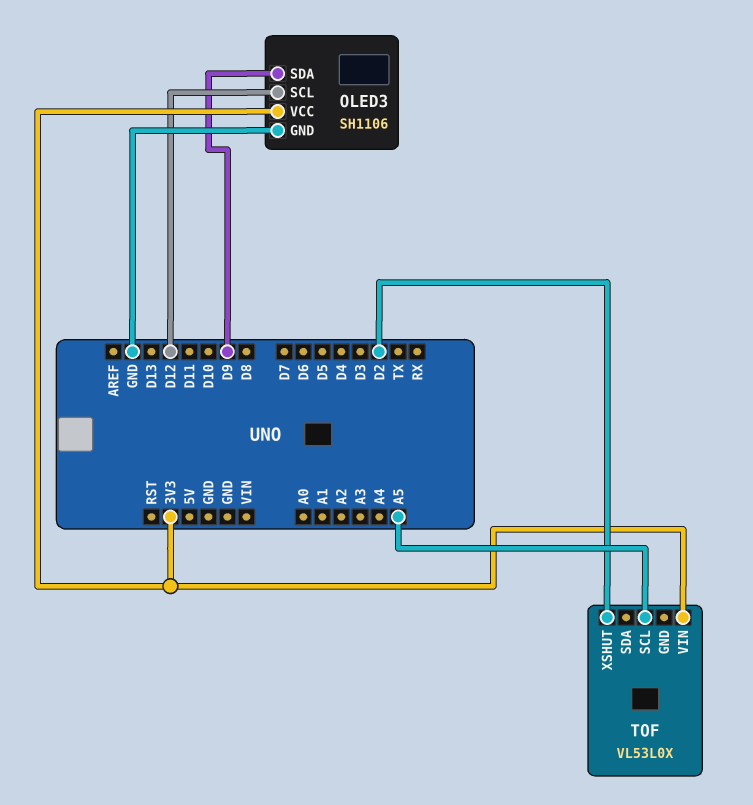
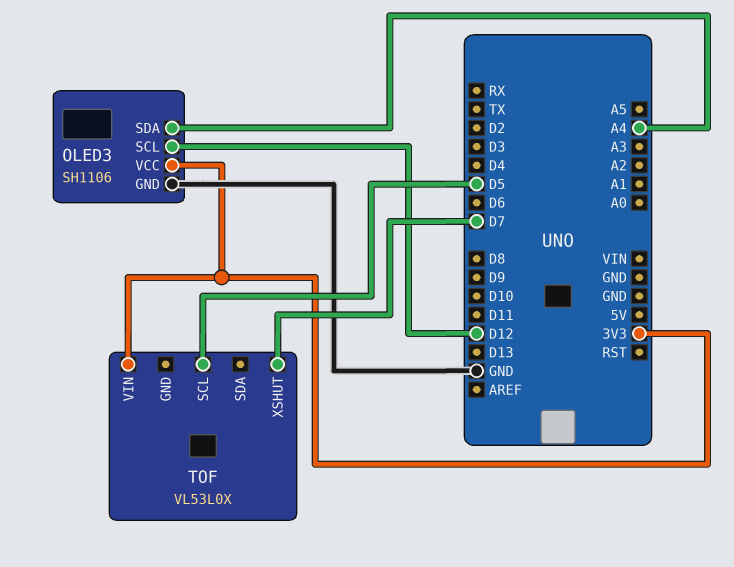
OLED3 pin SDA: D9 -> A4
TOF pin SCL: A5 -> D5
TOF pin XSHUT: D2 -> D7

